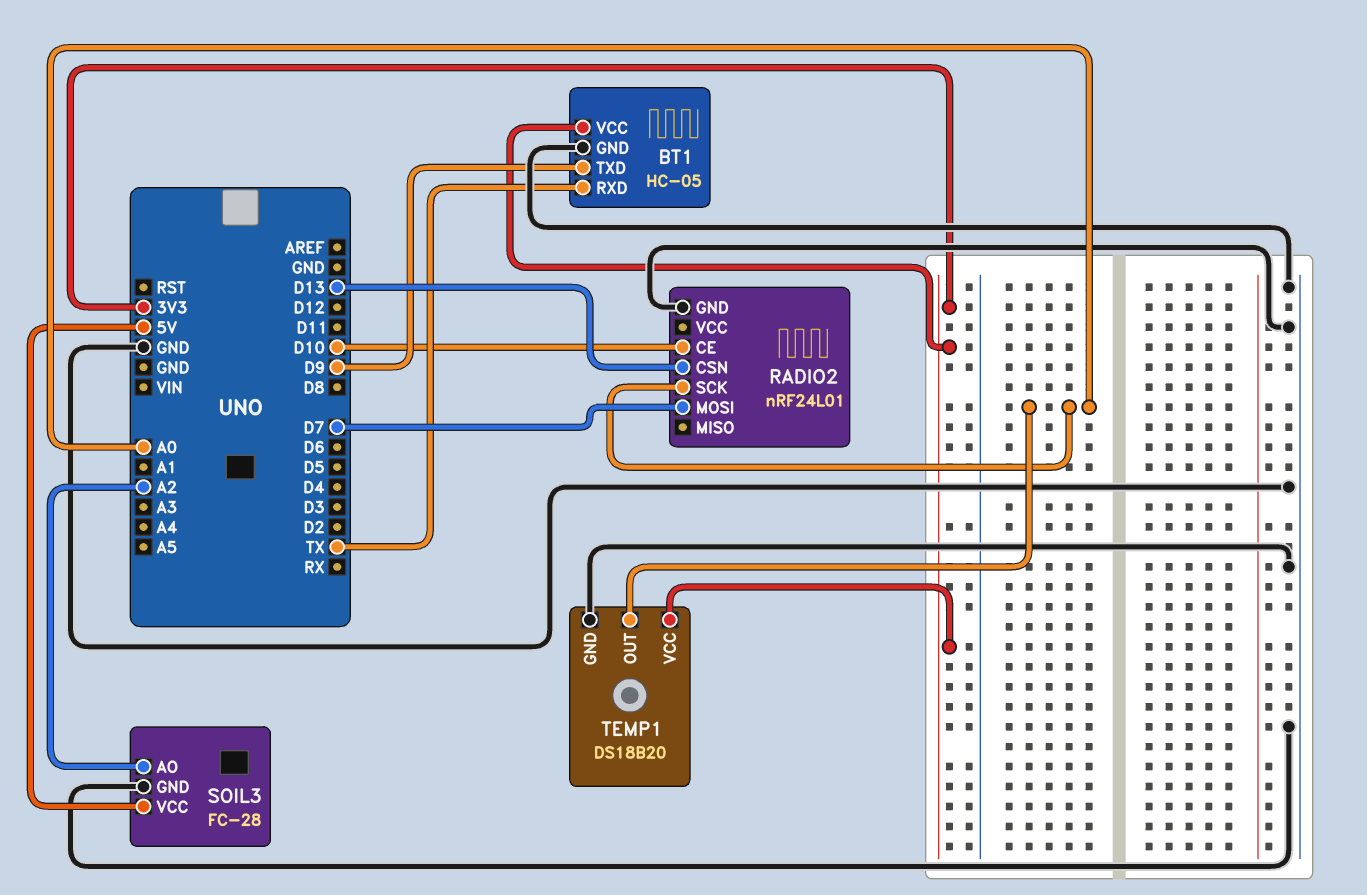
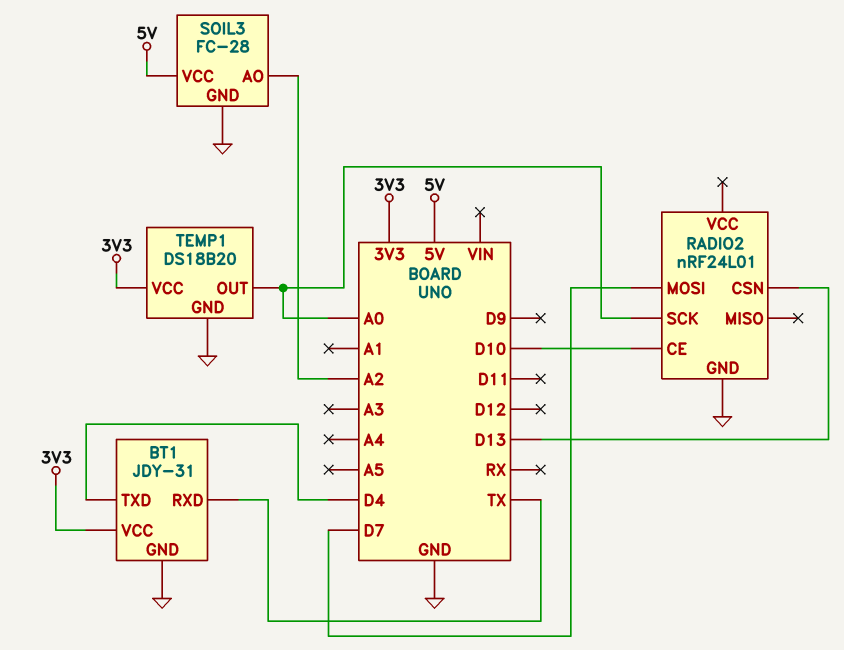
BT1: HC-05 -> JDY-31
BT1 pin TXD: D9 -> D4

